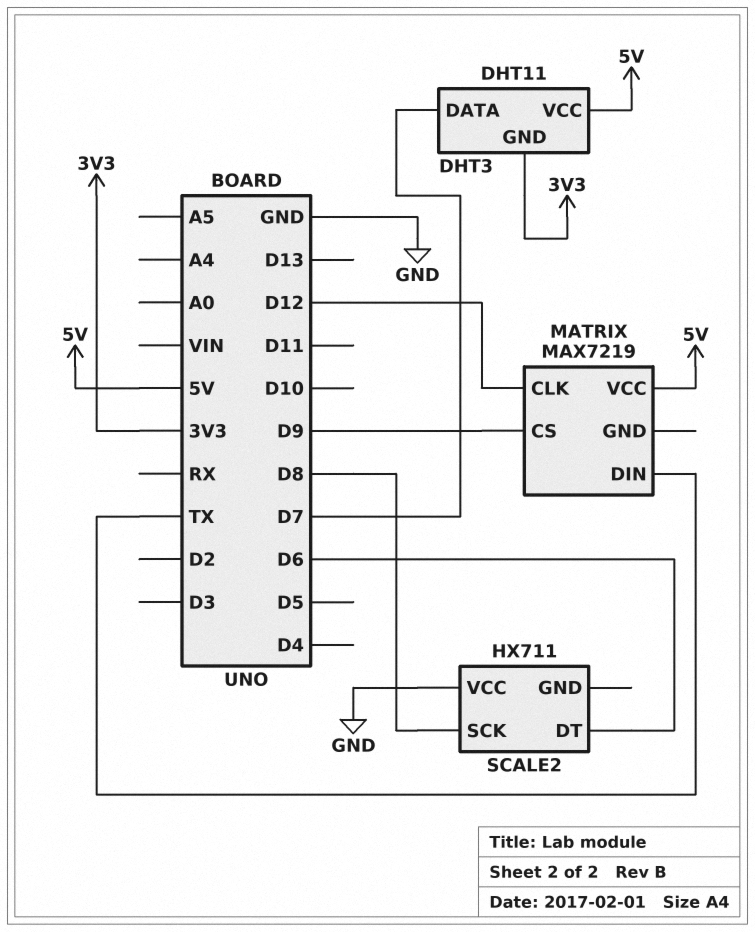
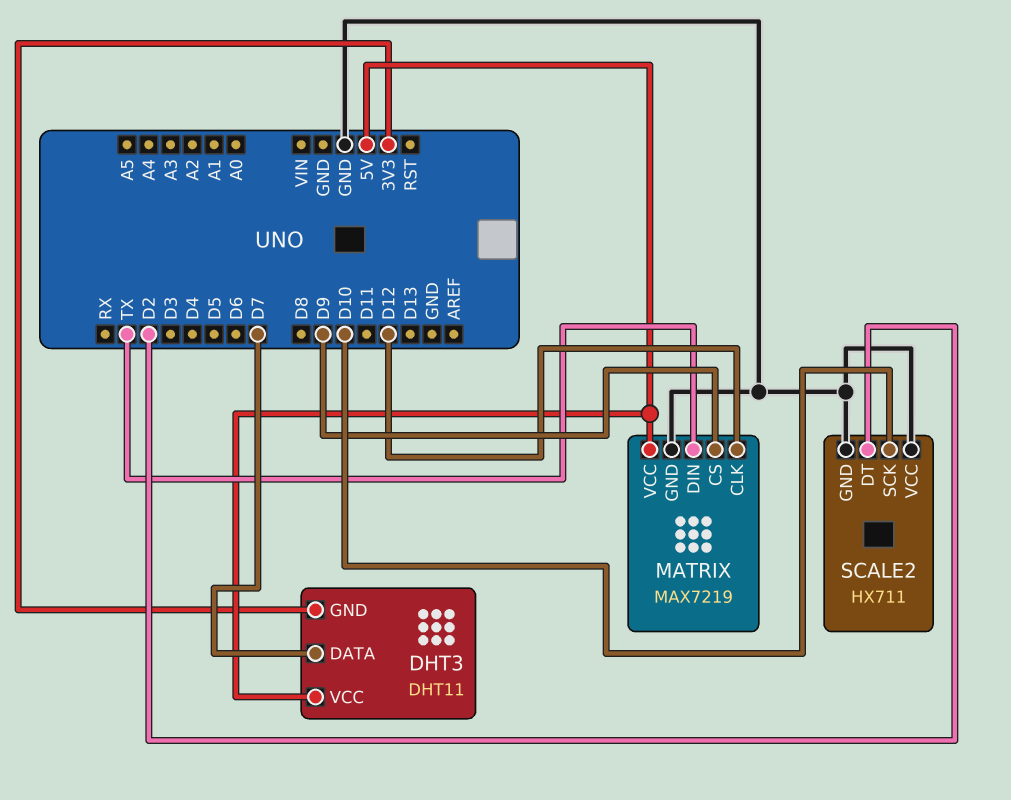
MATRIX pin GND: none -> GND
SCALE2 pin DT: D6 -> D2
SCALE2 pin GND: none -> GND
SCALE2 pin SCK: D8 -> D10

